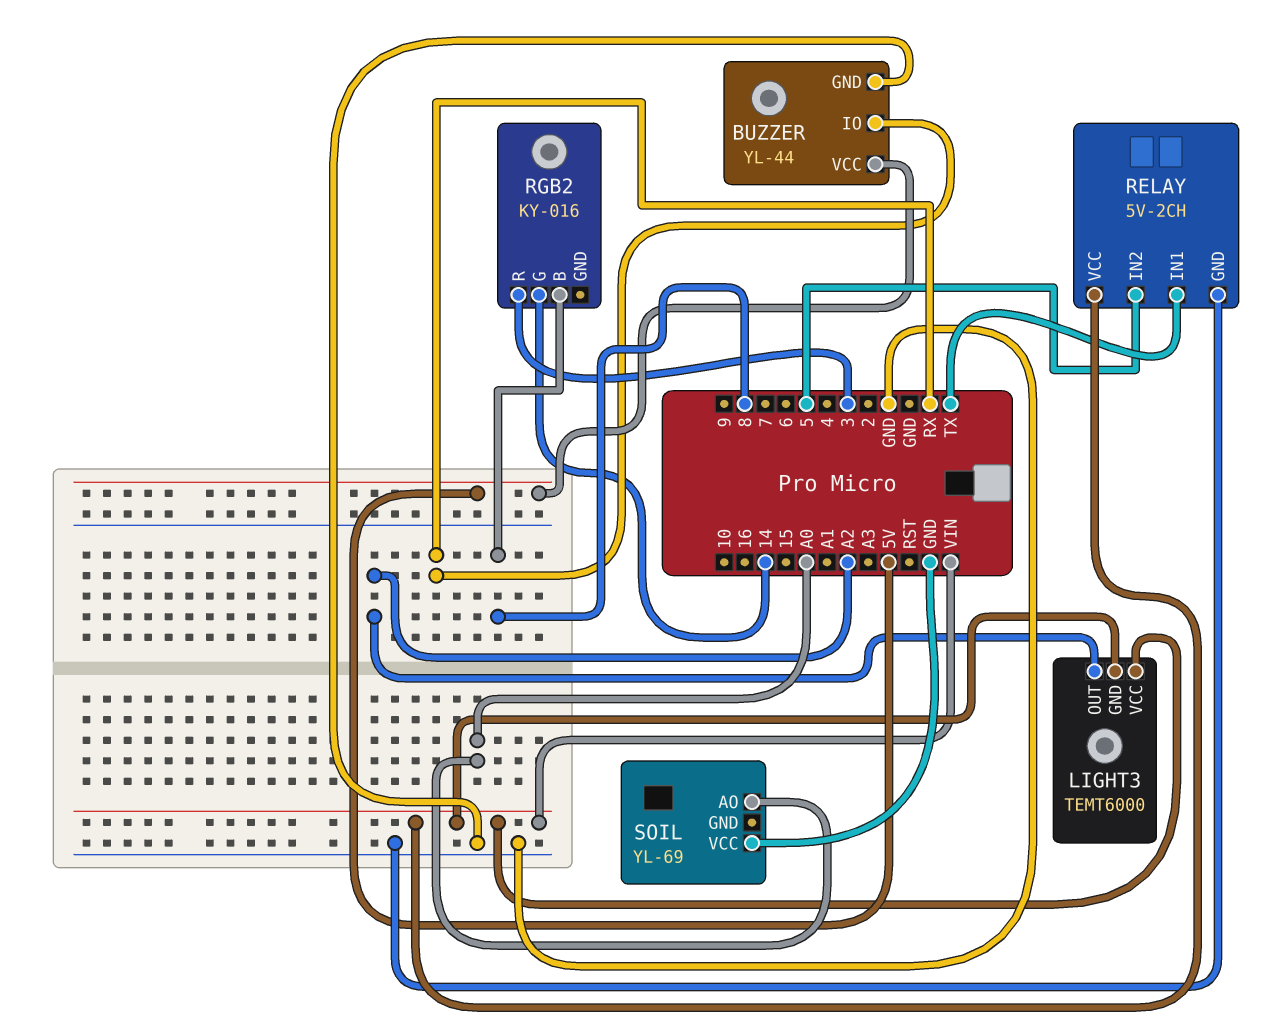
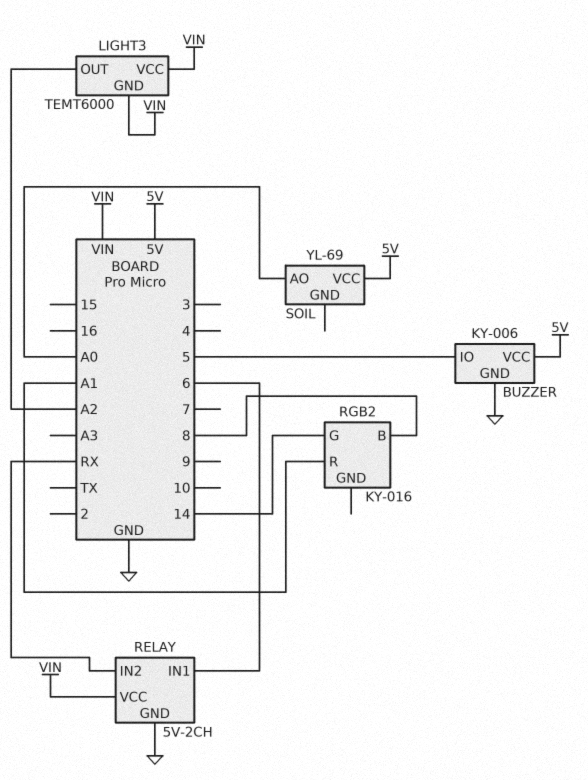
BUZZER: YL-44 -> KY-006
BUZZER pin IO: RX -> 5
RELAY pin IN1: TX -> 6
RELAY pin IN2: 5 -> RX
RGB2 pin R: 3 -> A1
SOIL pin VCC: GND -> 5V

